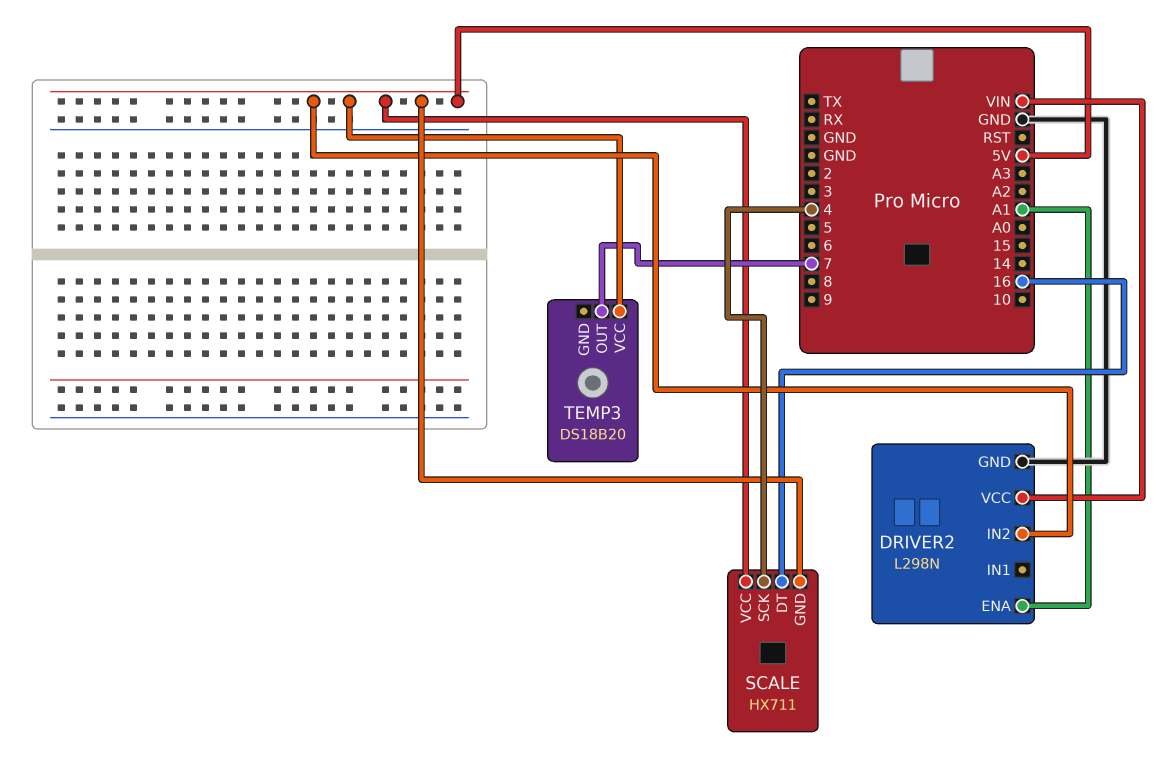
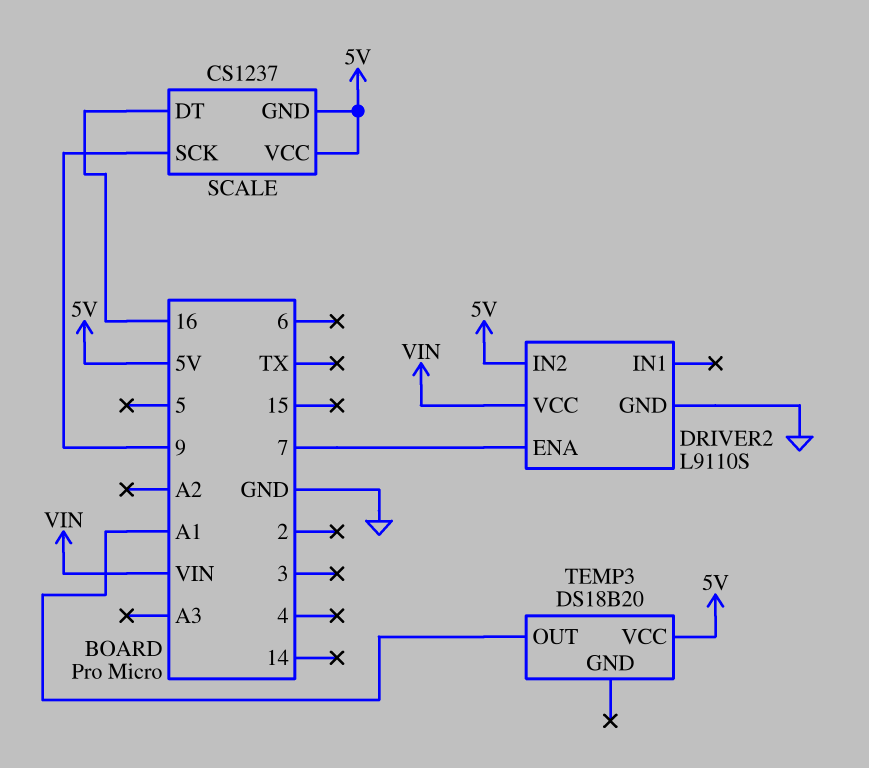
DRIVER2: L298N -> L9110S
DRIVER2 pin ENA: A1 -> 7
SCALE: HX711 -> CS1237
SCALE pin SCK: 4 -> 9
TEMP3 pin OUT: 7 -> A1

